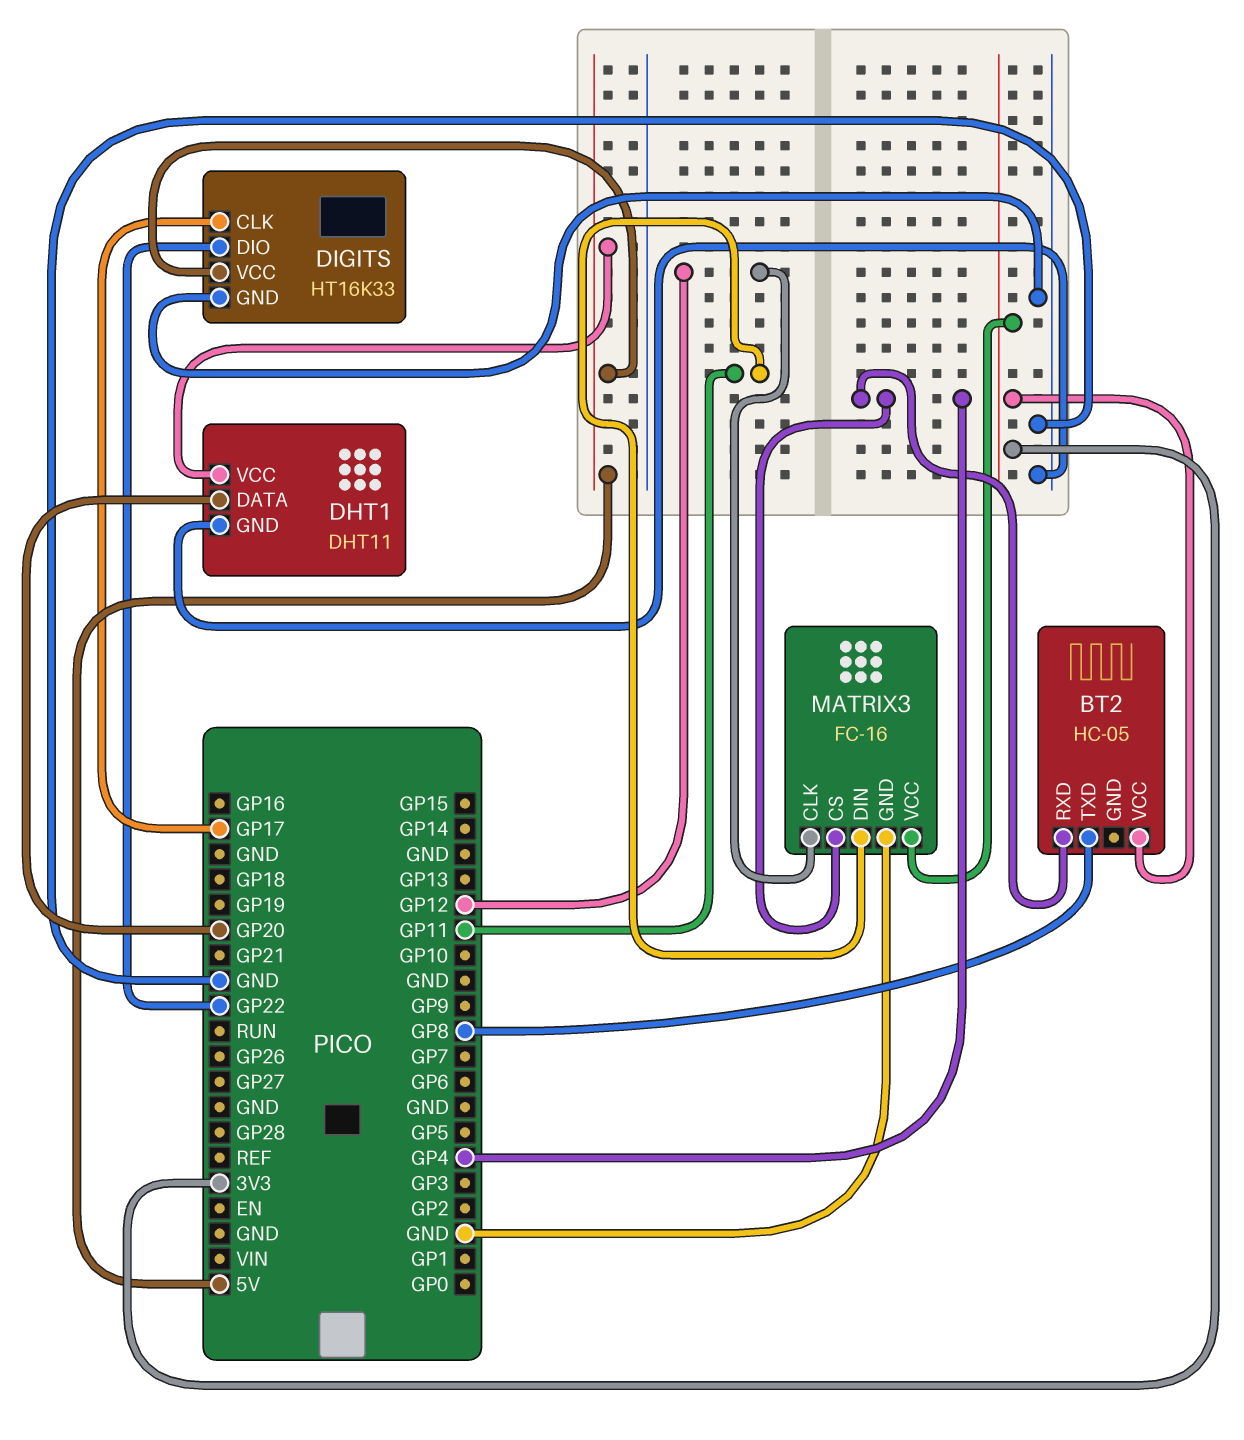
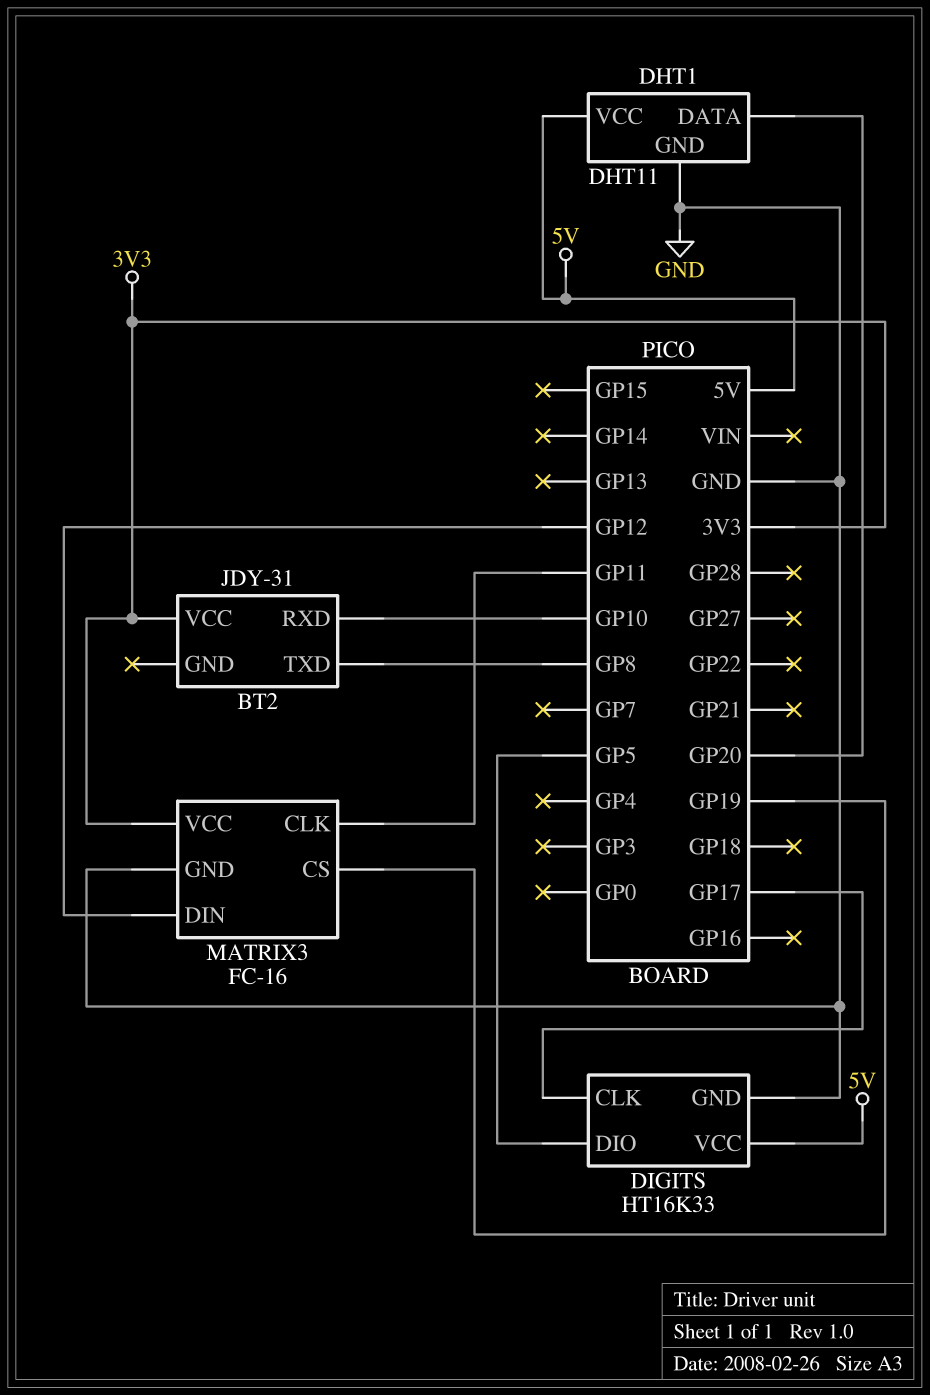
BT2: HC-05 -> JDY-31
BT2 pin RXD: GP4 -> GP10
DIGITS pin DIO: GP22 -> GP5
MATRIX3 pin CLK: GP12 -> GP11
MATRIX3 pin CS: GP4 -> GP19
MATRIX3 pin DIN: GP11 -> GP12

